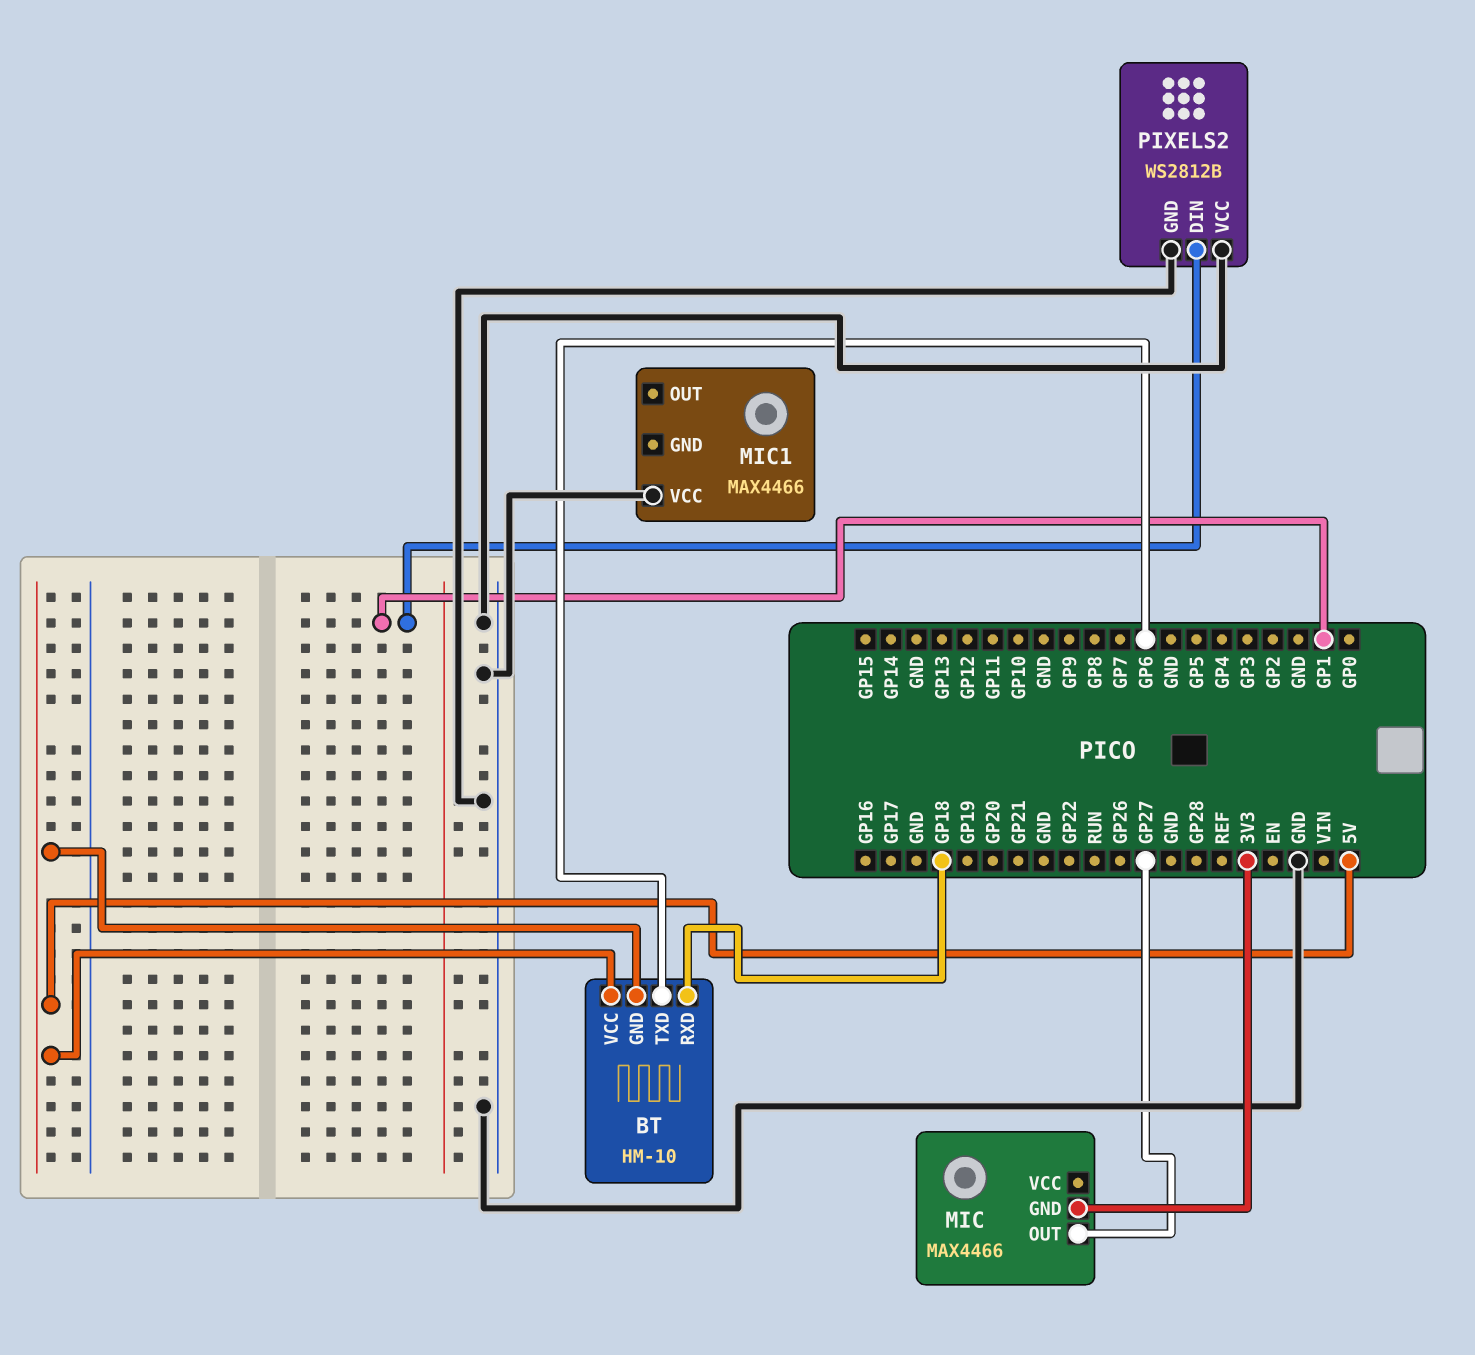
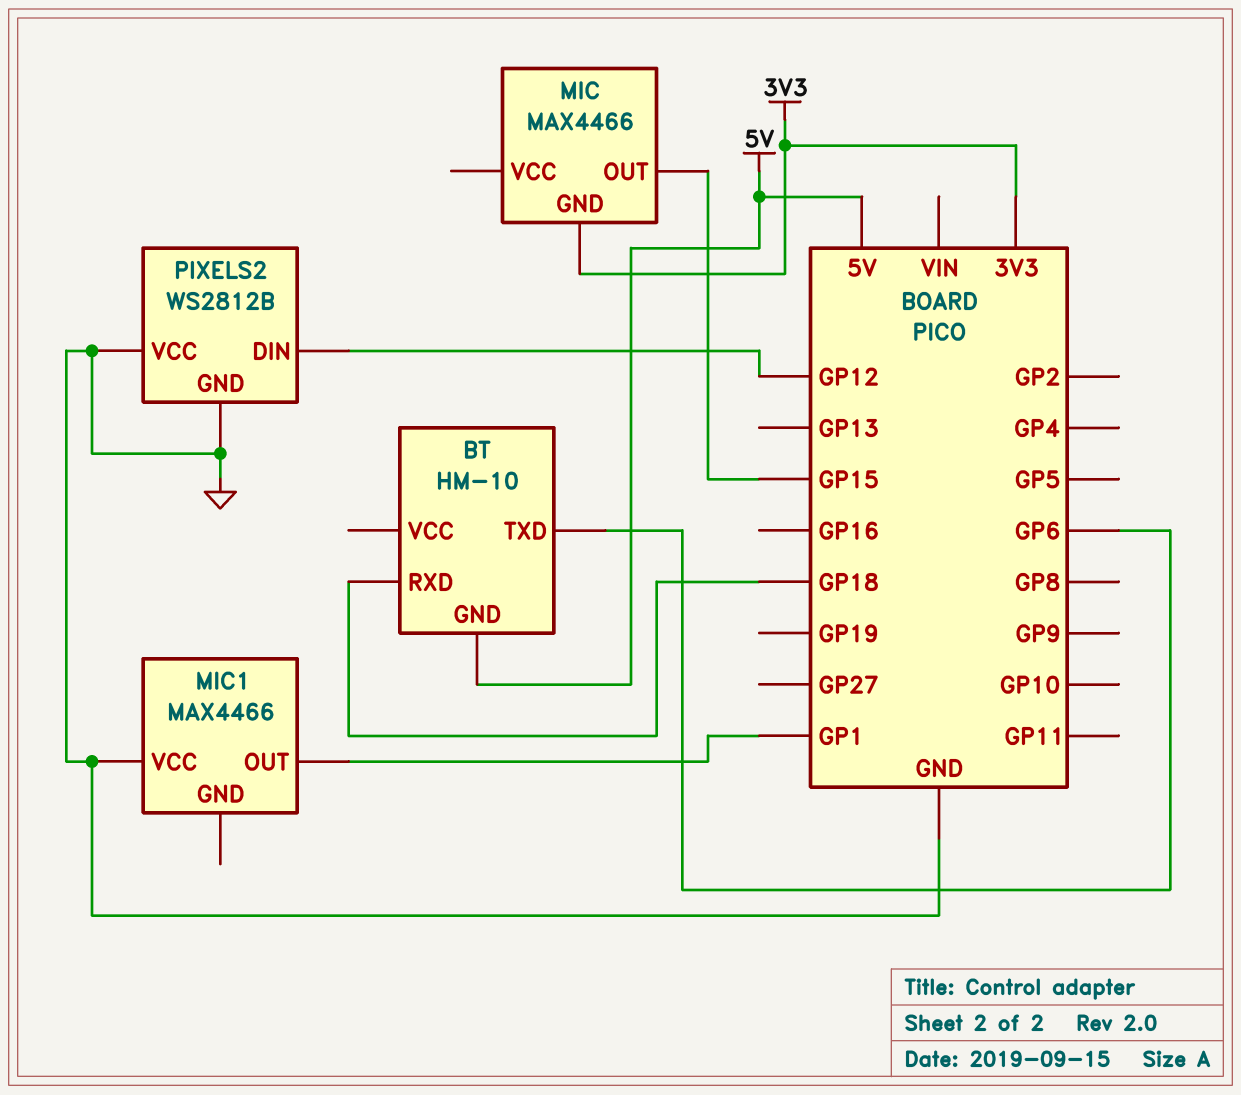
BT pin VCC: 5V -> none
MIC pin OUT: GP27 -> GP15
MIC1 pin OUT: none -> GP1
PIXELS2 pin DIN: GP1 -> GP12

